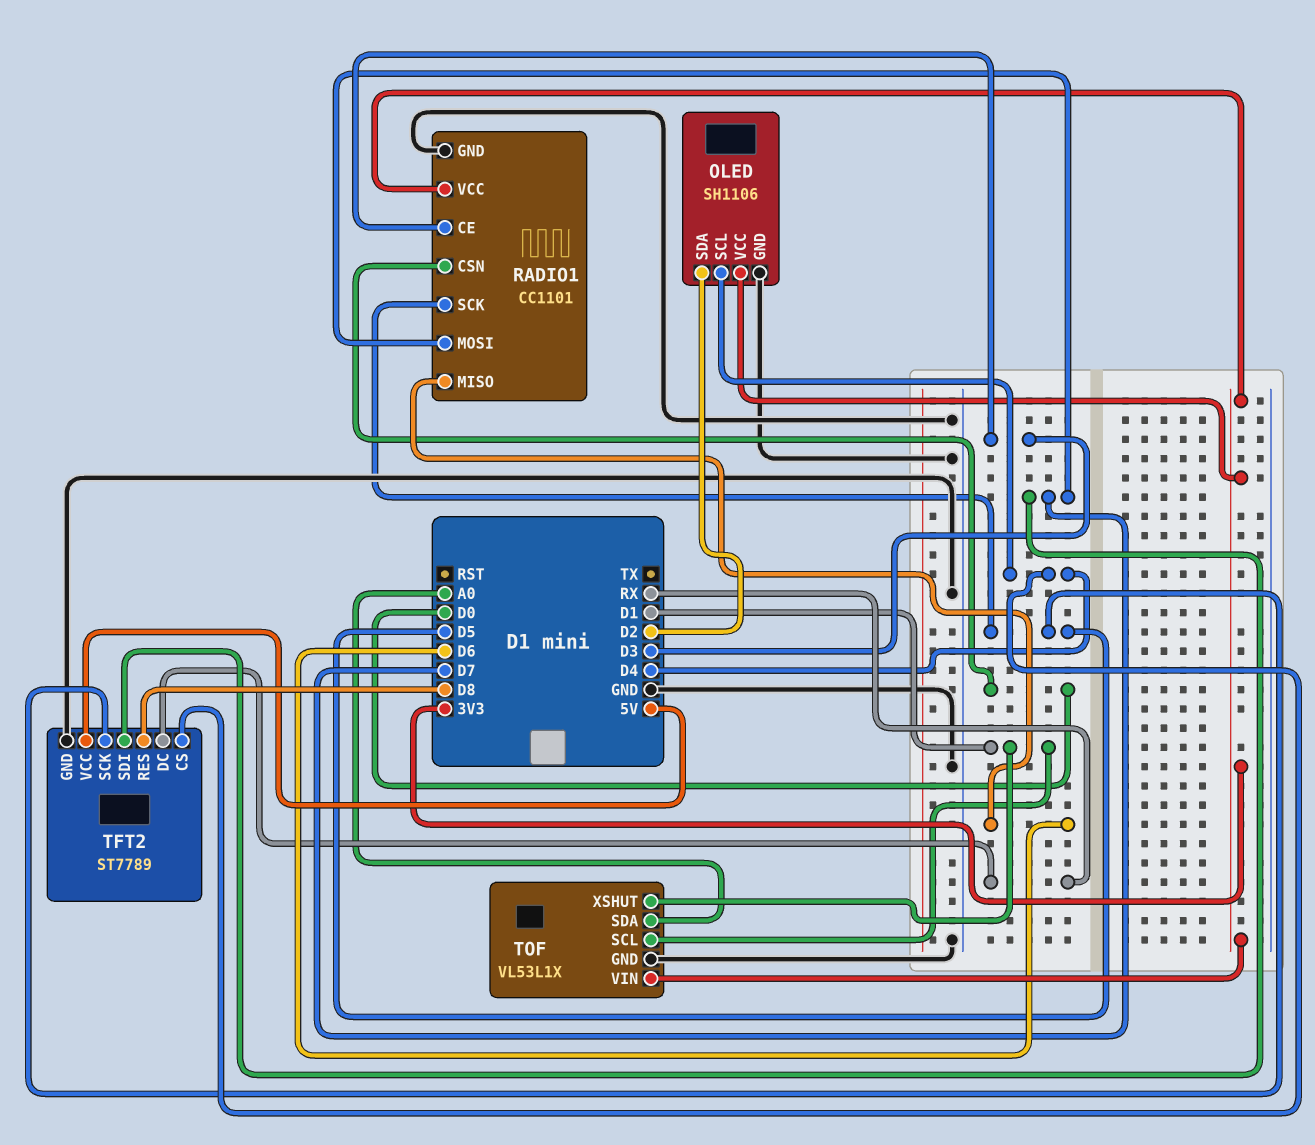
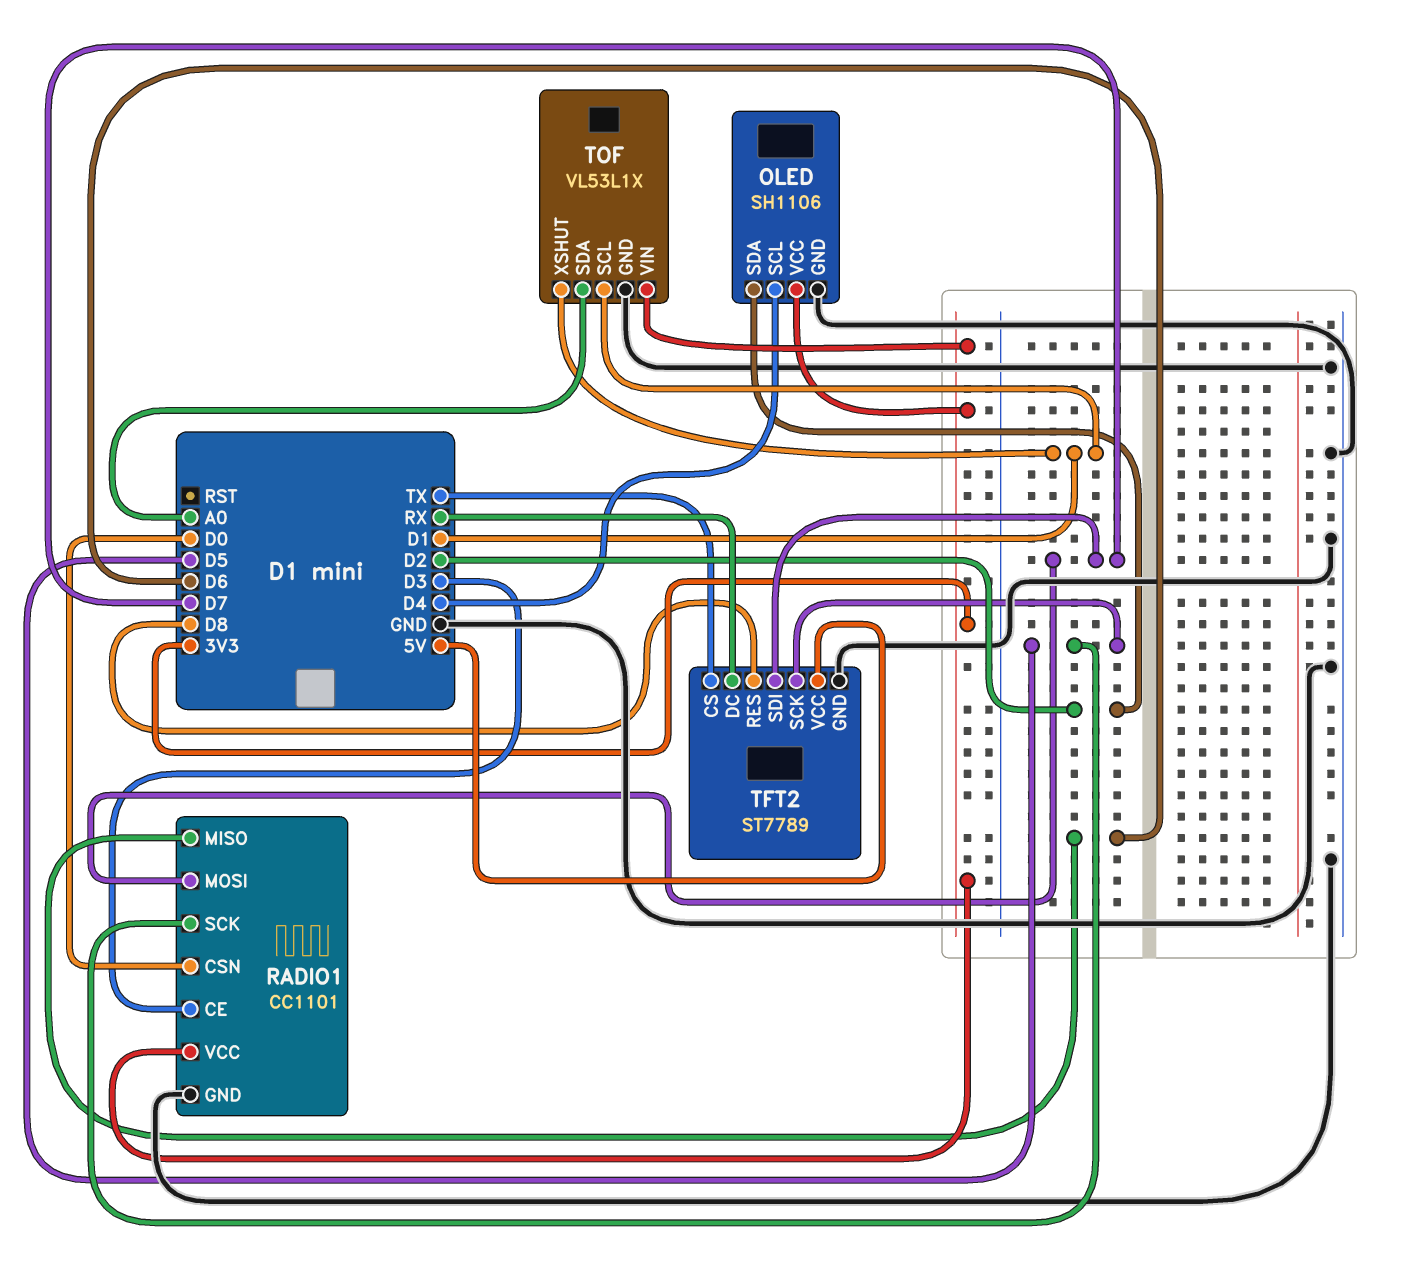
TFT2 pin CS: D4 -> TX

